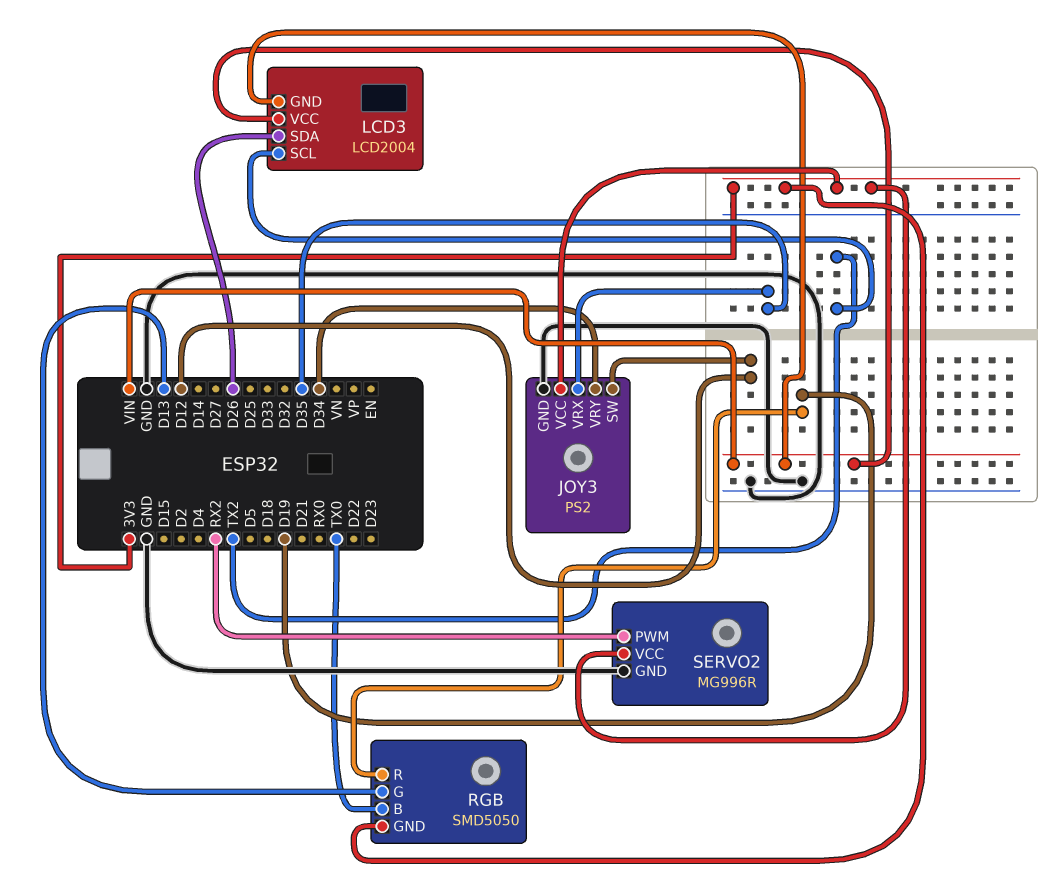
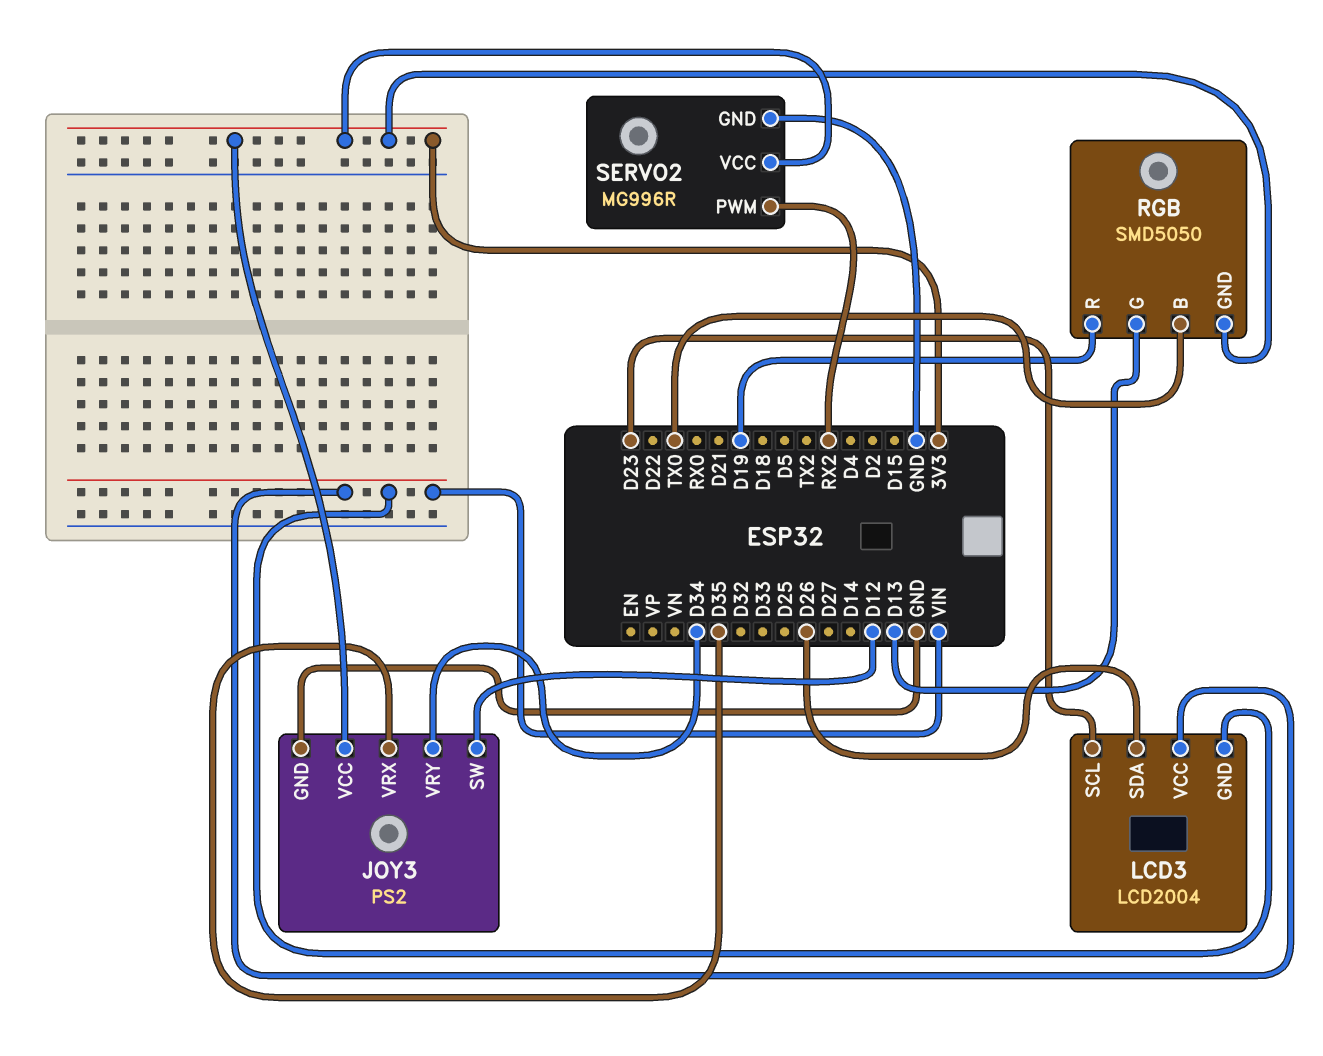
LCD3 pin SCL: TX2 -> D23

